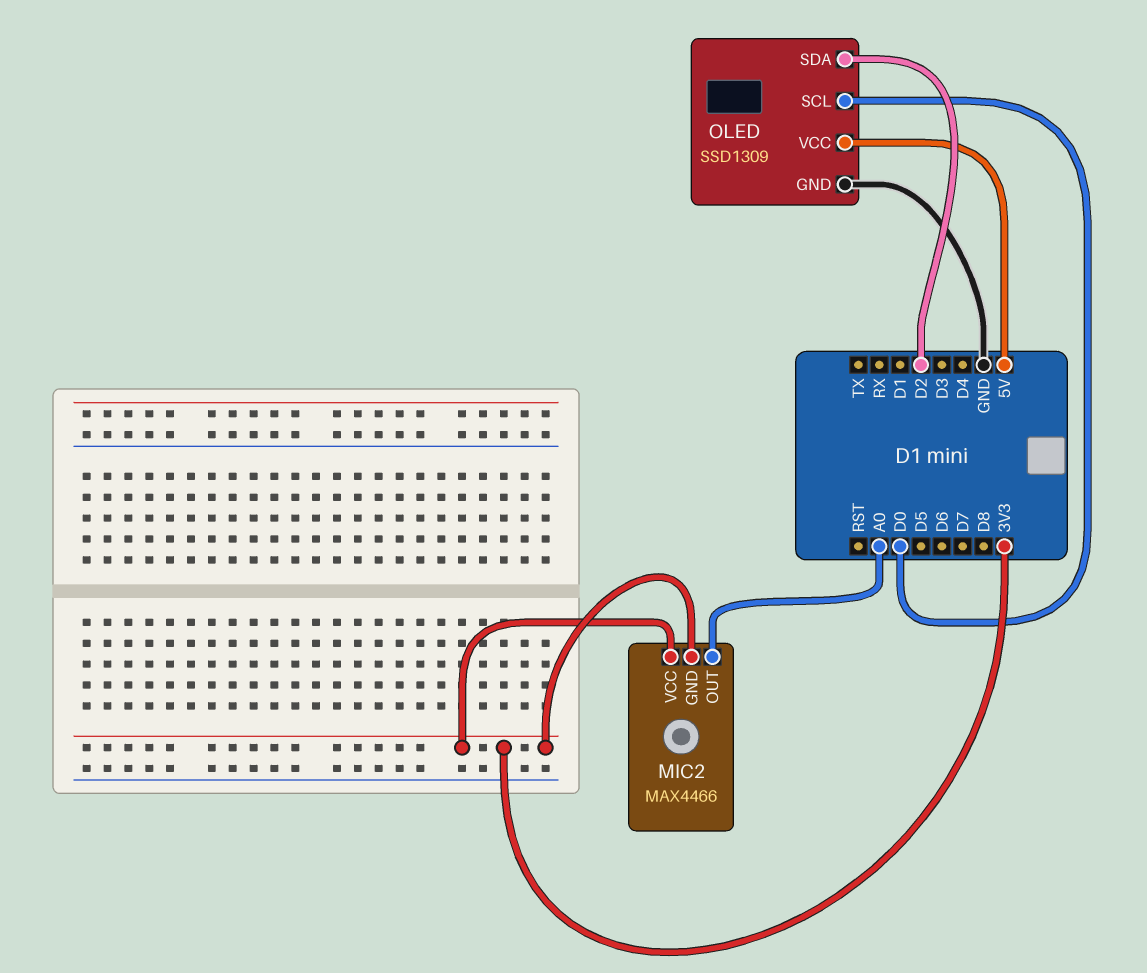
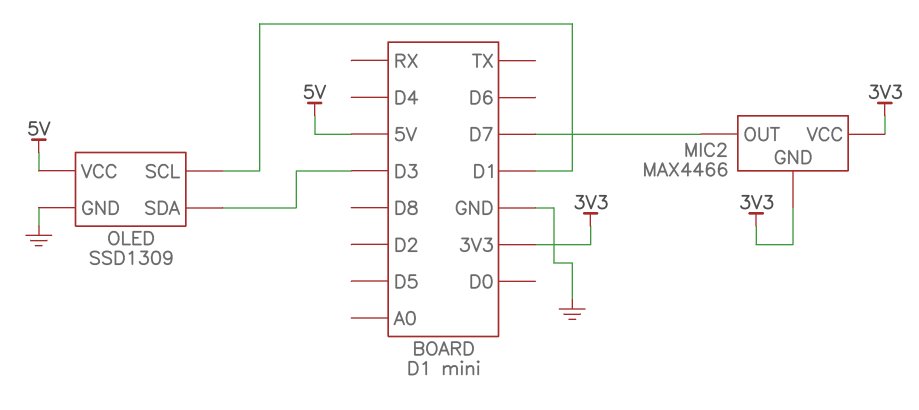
MIC2 pin OUT: A0 -> D7
OLED pin SCL: D0 -> D1
OLED pin SDA: D2 -> D3

